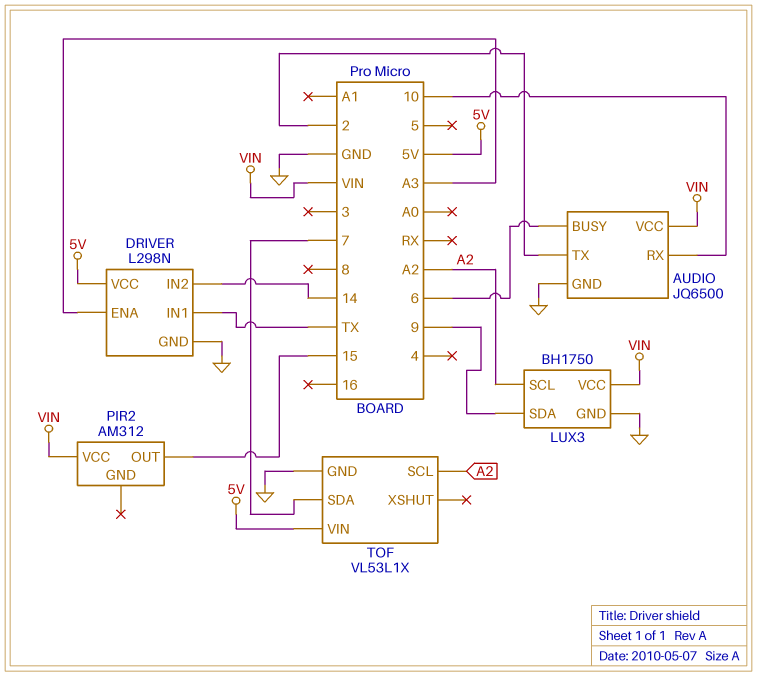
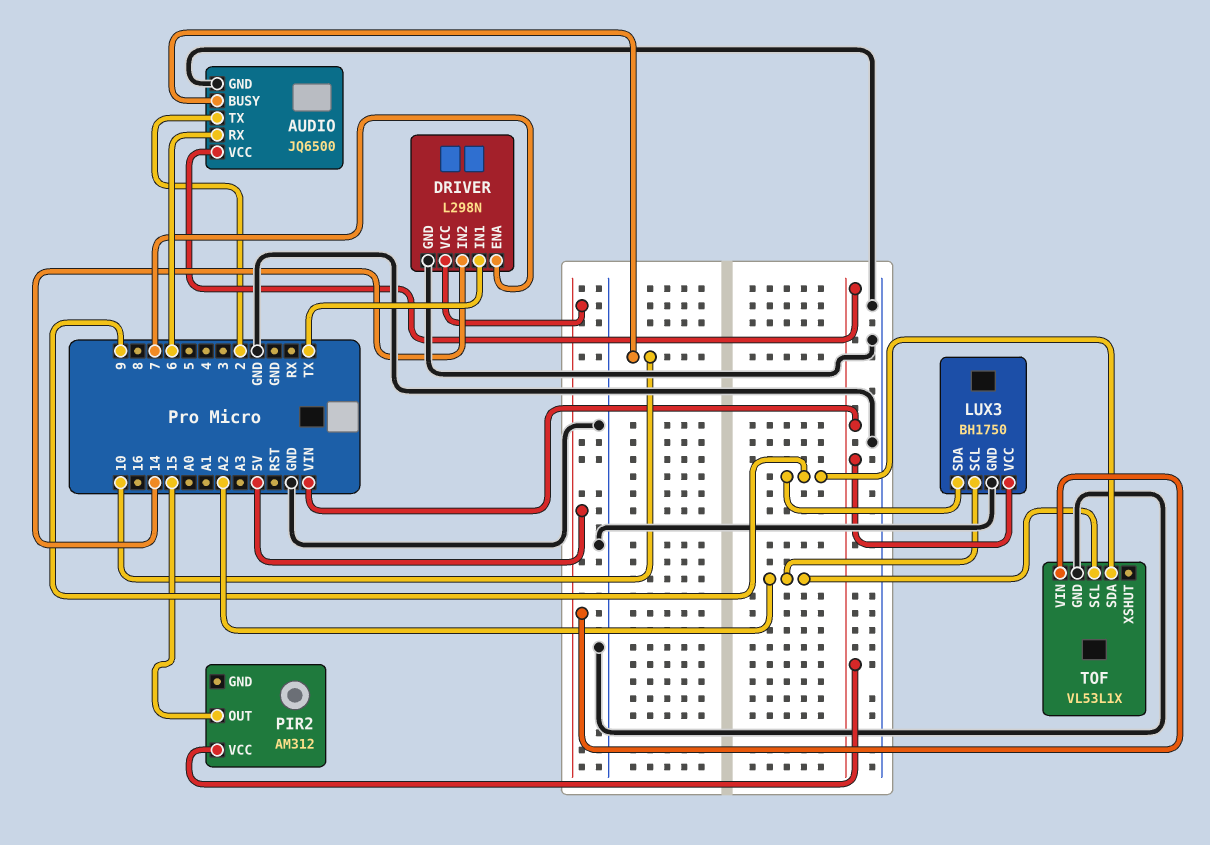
AUDIO pin BUSY: 6 -> 10
AUDIO pin RX: 10 -> 6
DRIVER pin ENA: A3 -> 7
TOF pin SDA: 7 -> 9

